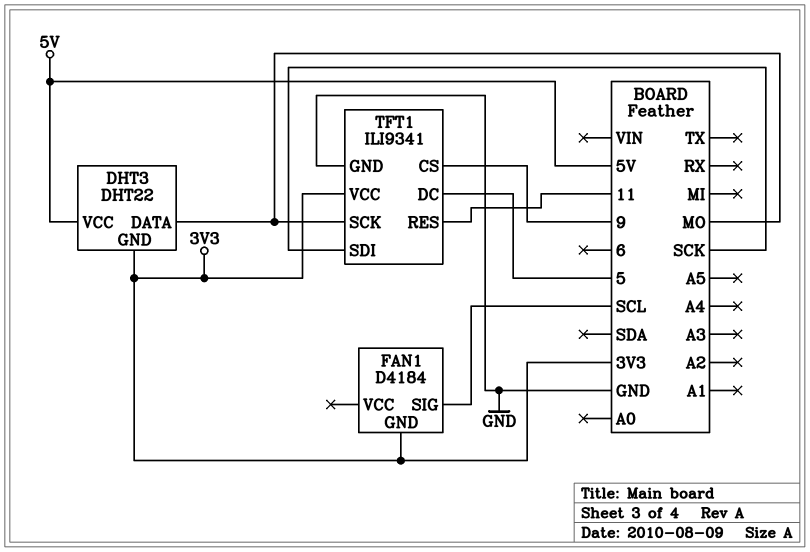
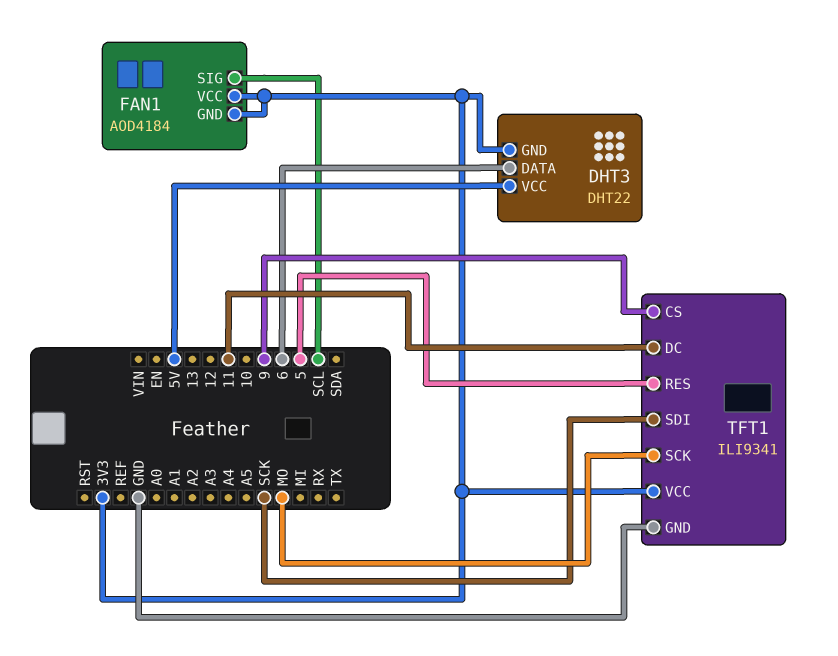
DHT3 pin DATA: MO -> 6
FAN1: D4184 -> AOD4184
FAN1 pin VCC: none -> 3V3
TFT1 pin DC: 5 -> 11
TFT1 pin RES: 11 -> 5

